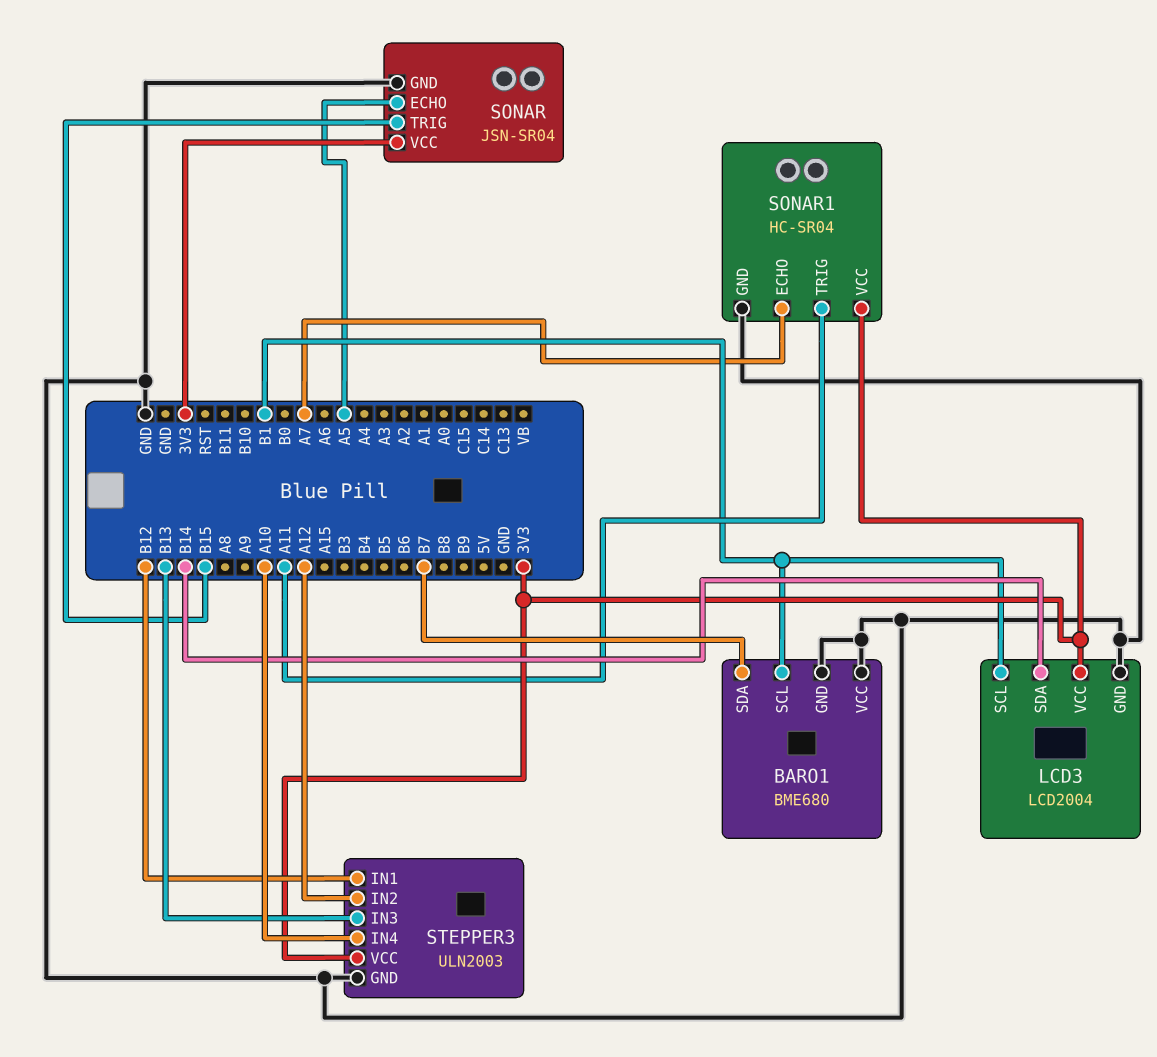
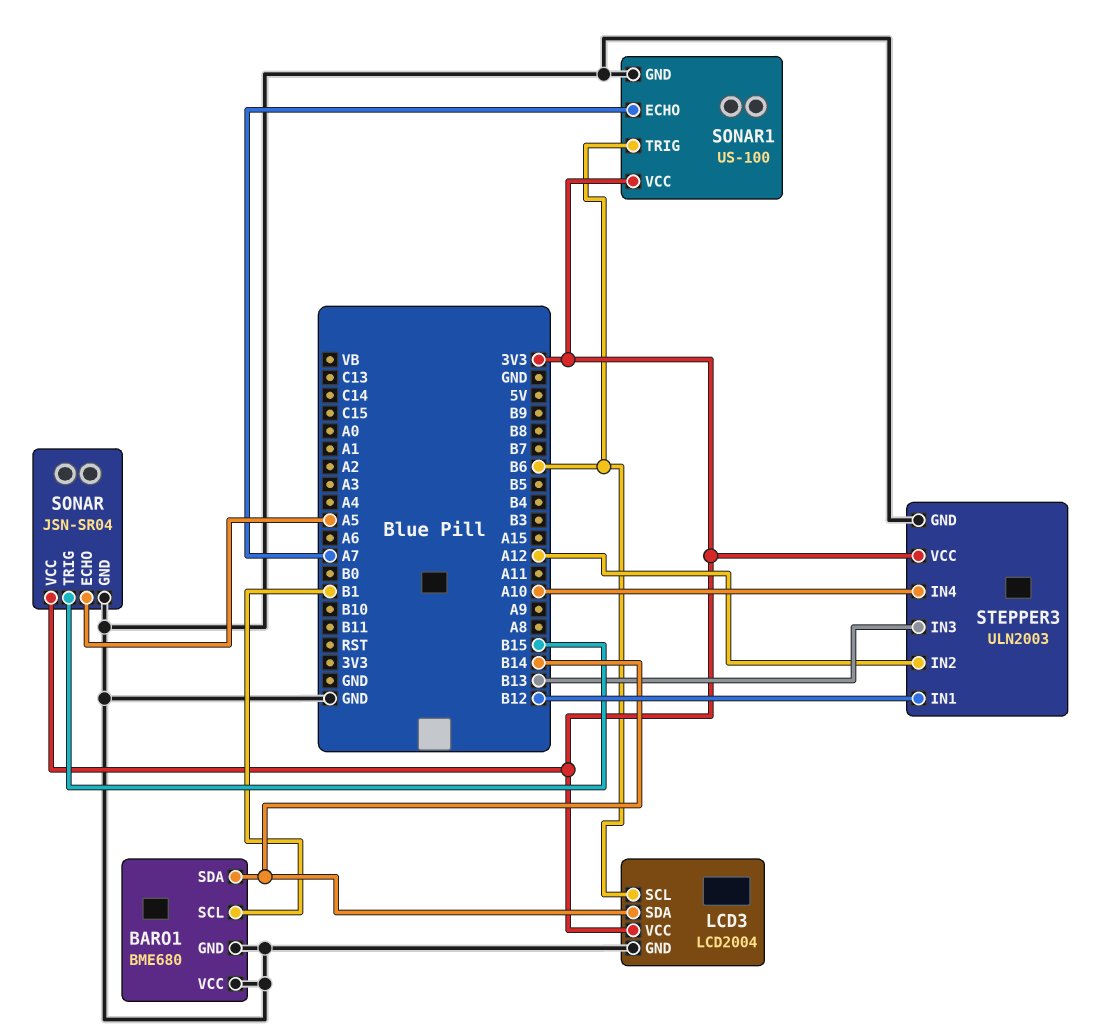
BARO1 pin SDA: B7 -> B14
LCD3 pin SCL: B1 -> B6
SONAR1: HC-SR04 -> US-100
SONAR1 pin TRIG: A11 -> B6

